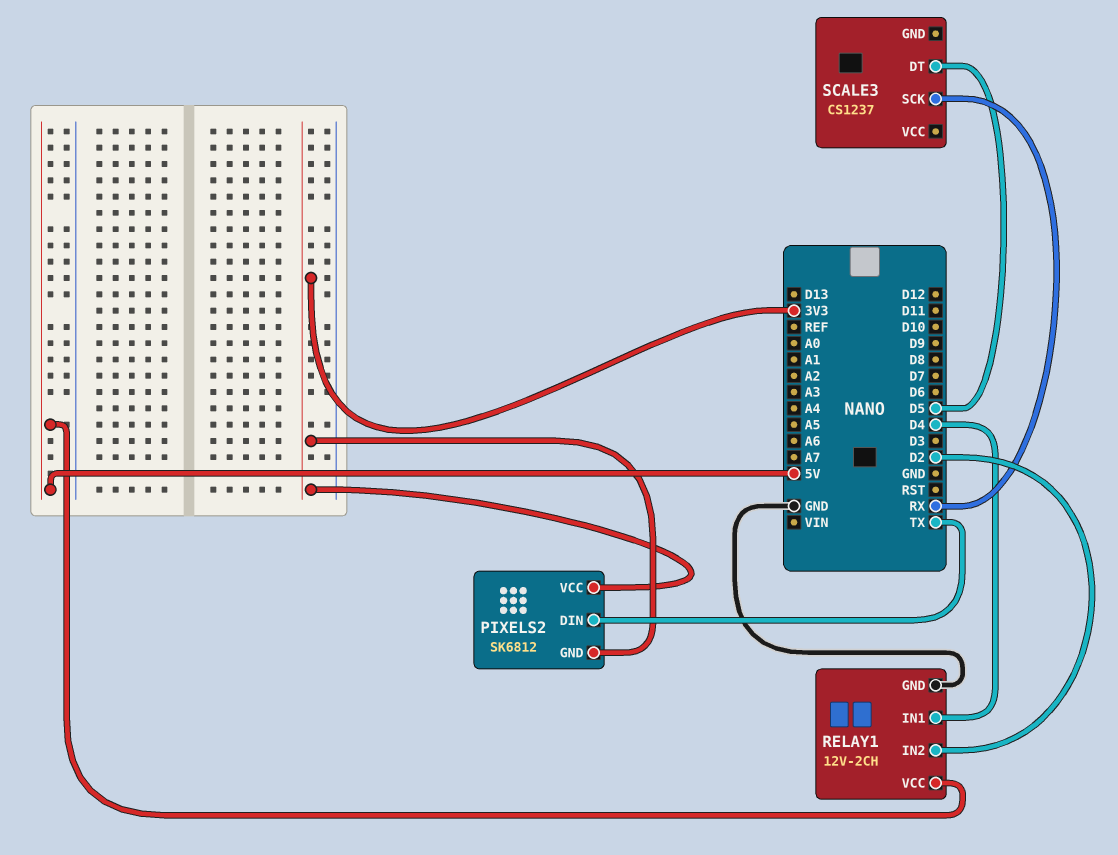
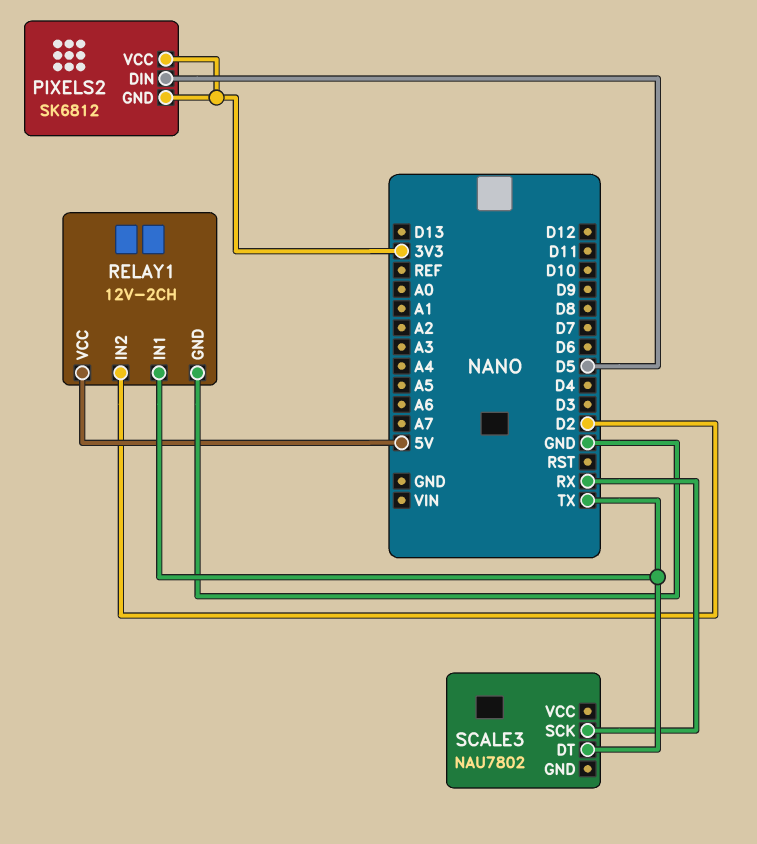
PIXELS2 pin DIN: TX -> D5
RELAY1 pin IN1: D4 -> TX
SCALE3: CS1237 -> NAU7802
SCALE3 pin DT: D5 -> TX

